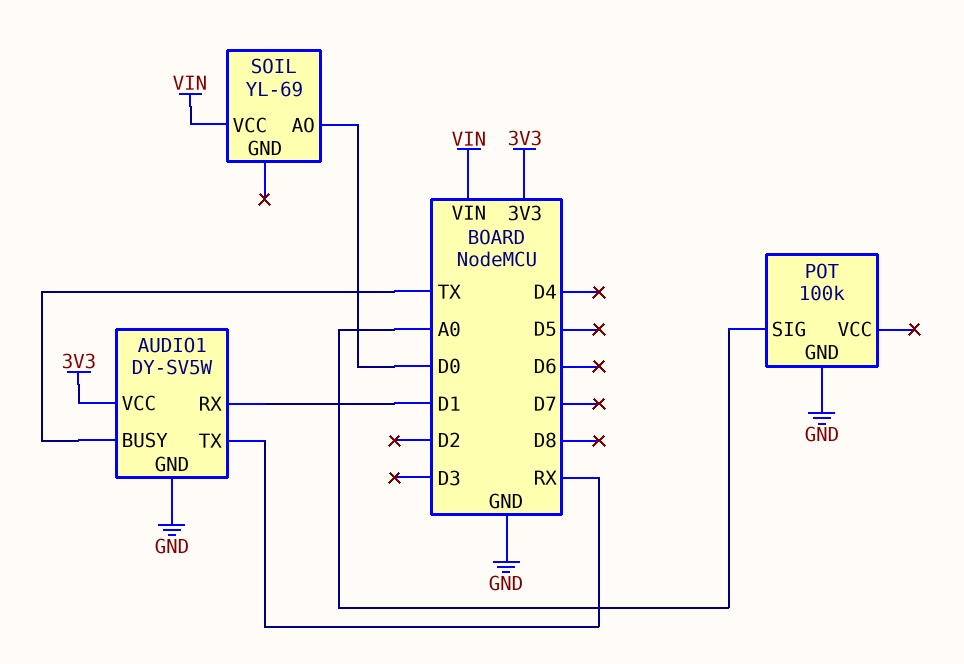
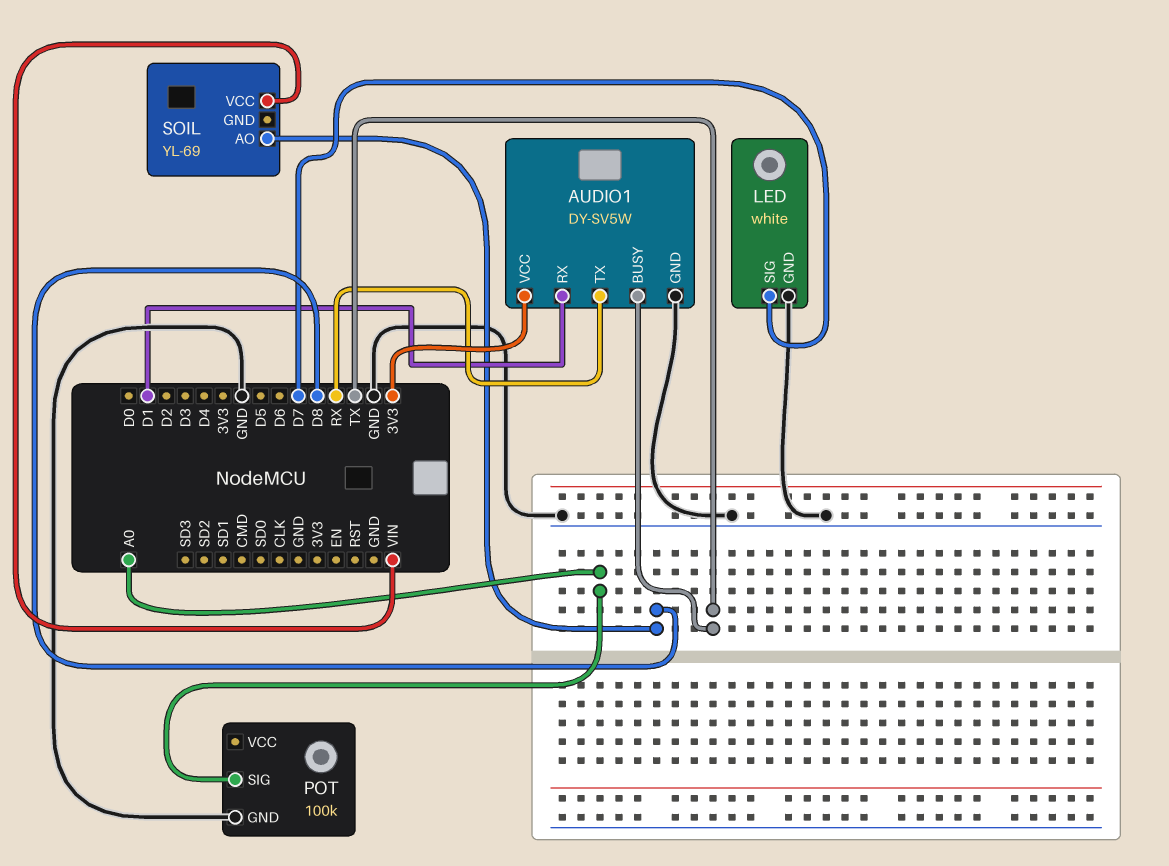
LED: none -> white
LED pin GND: none -> GND
LED pin SIG: none -> D7
SOIL pin AO: D0 -> D8

